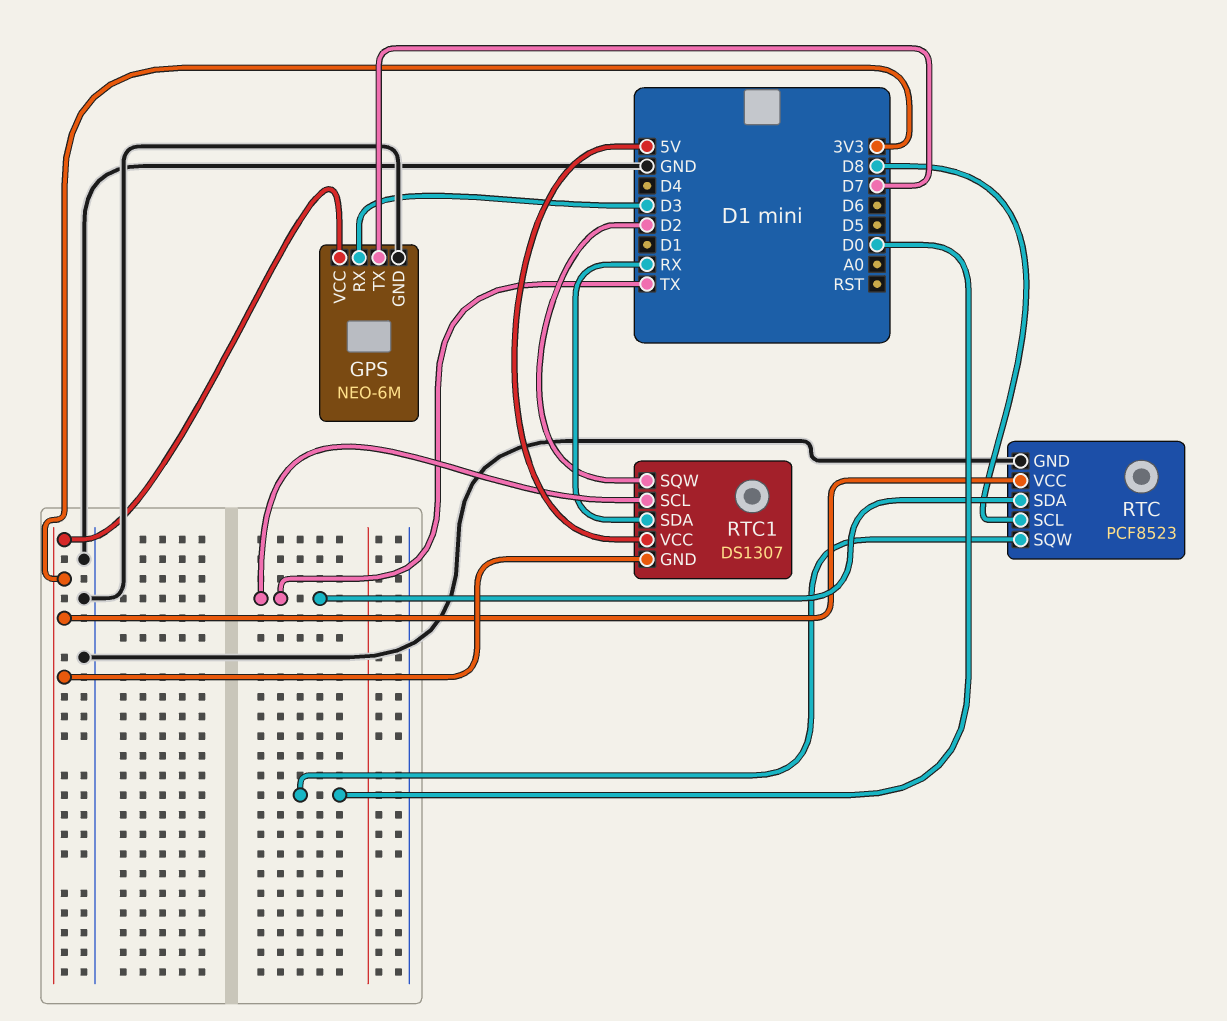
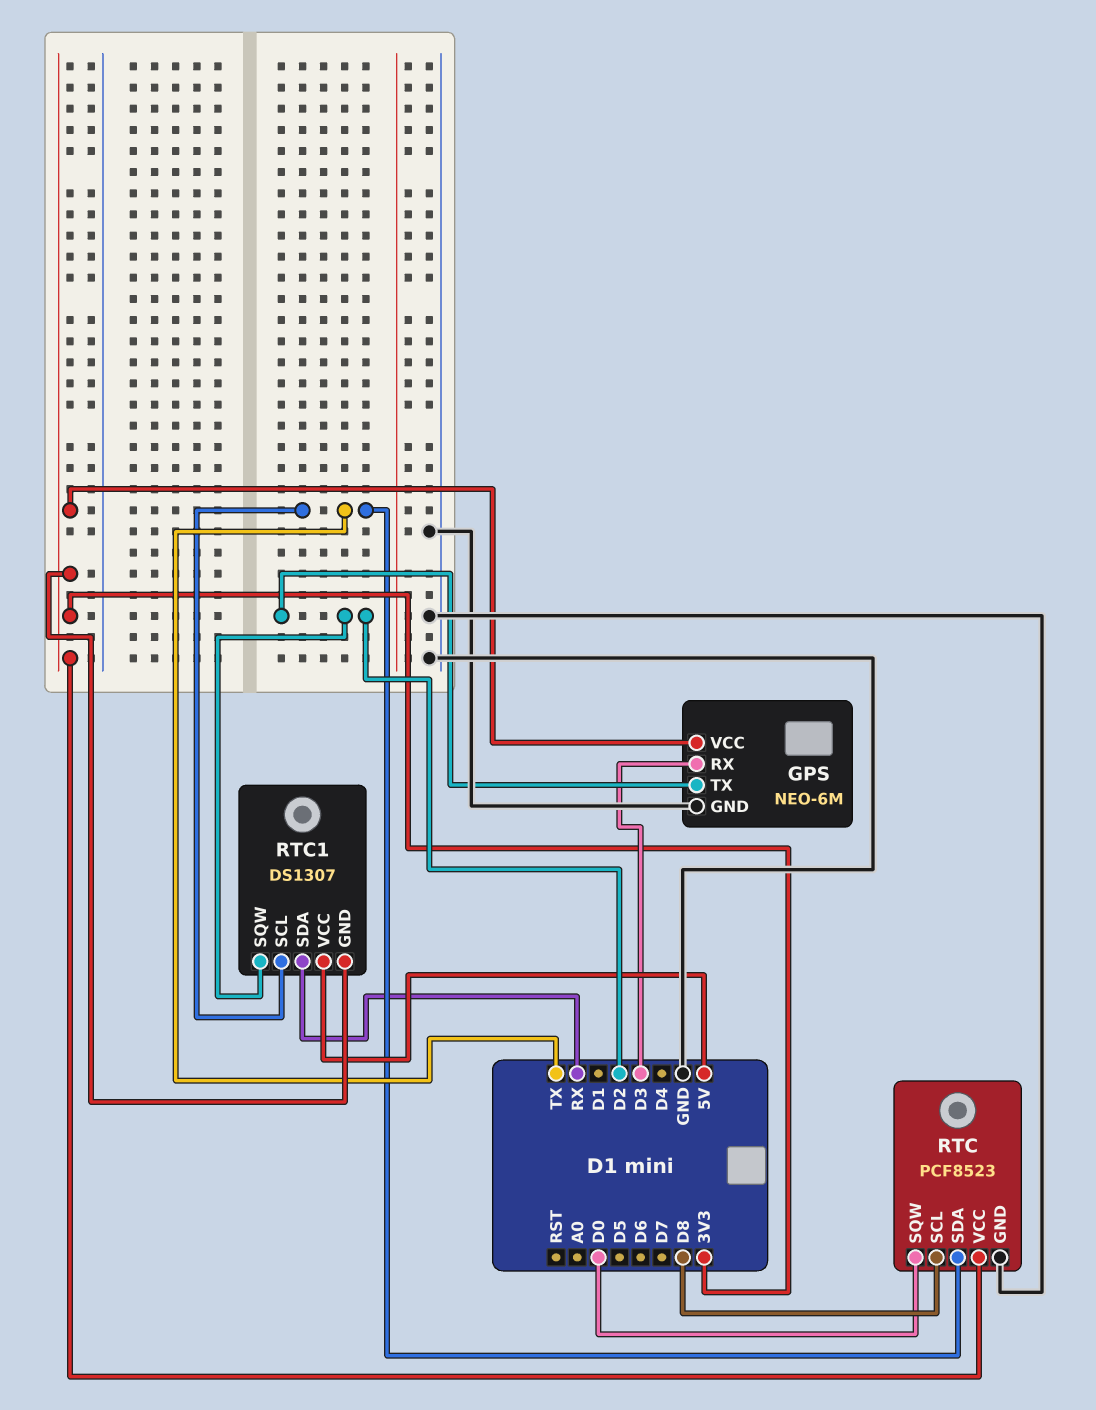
GPS pin TX: D7 -> D2

